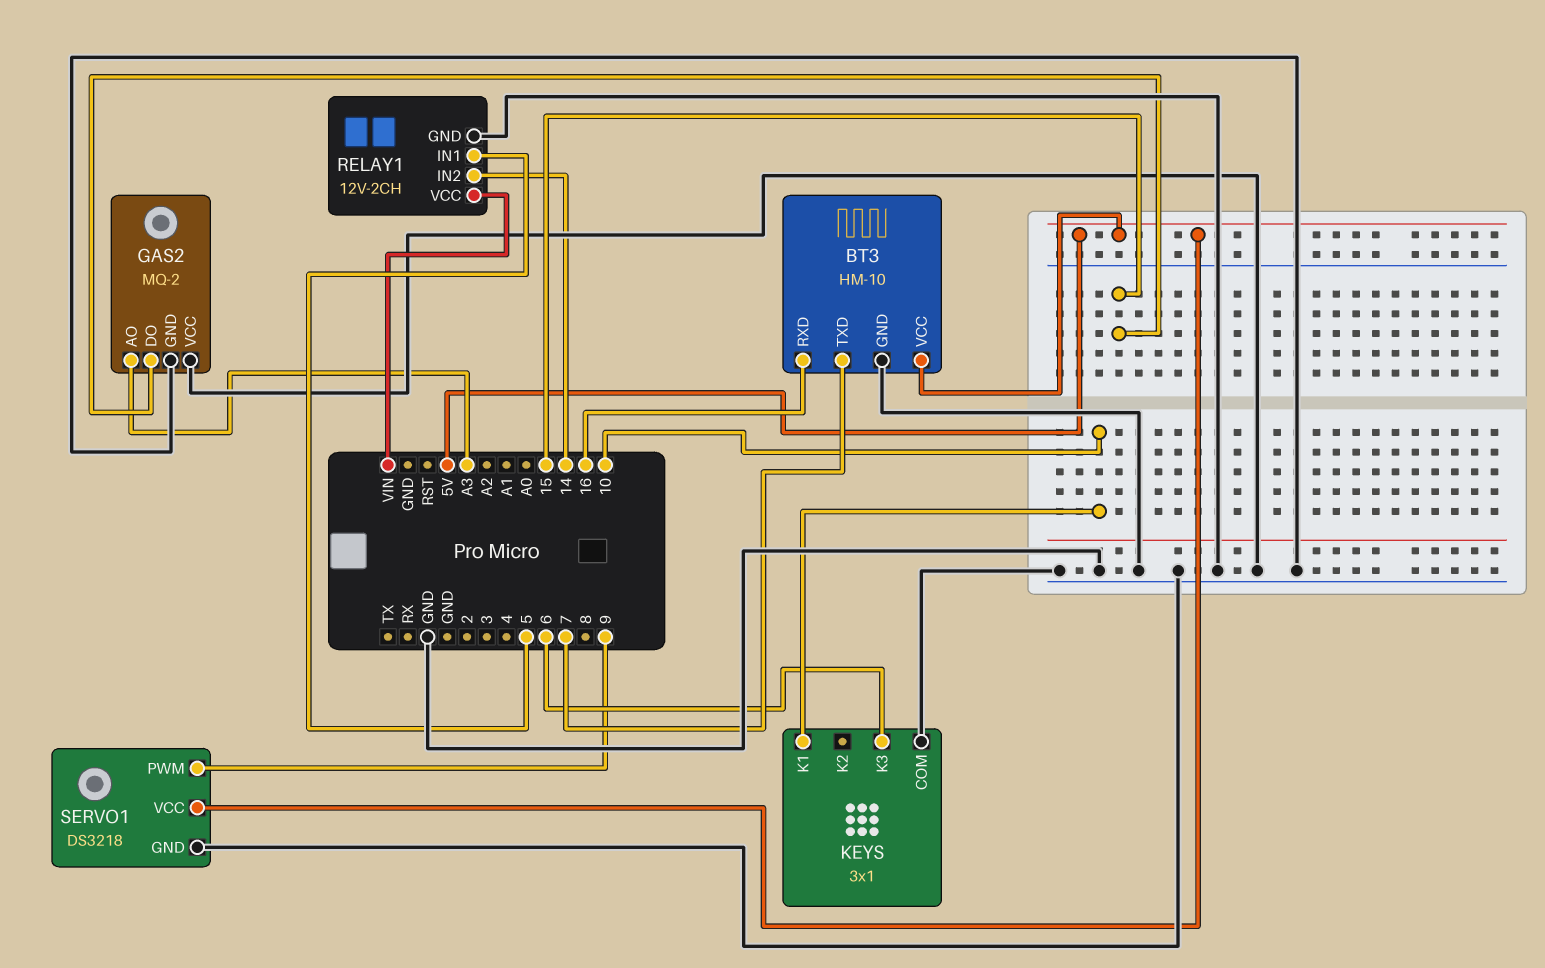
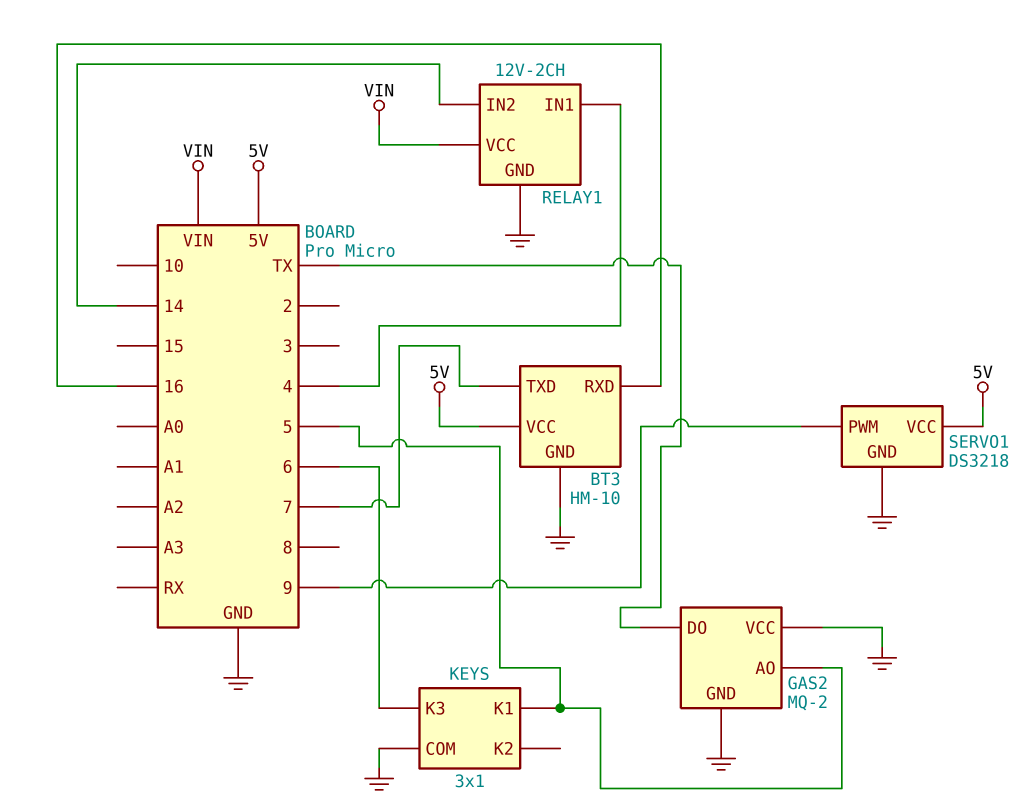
GAS2 pin AO: A3 -> 5
GAS2 pin DO: 15 -> TX
KEYS pin K1: 10 -> 5
RELAY1 pin IN1: 5 -> 4

